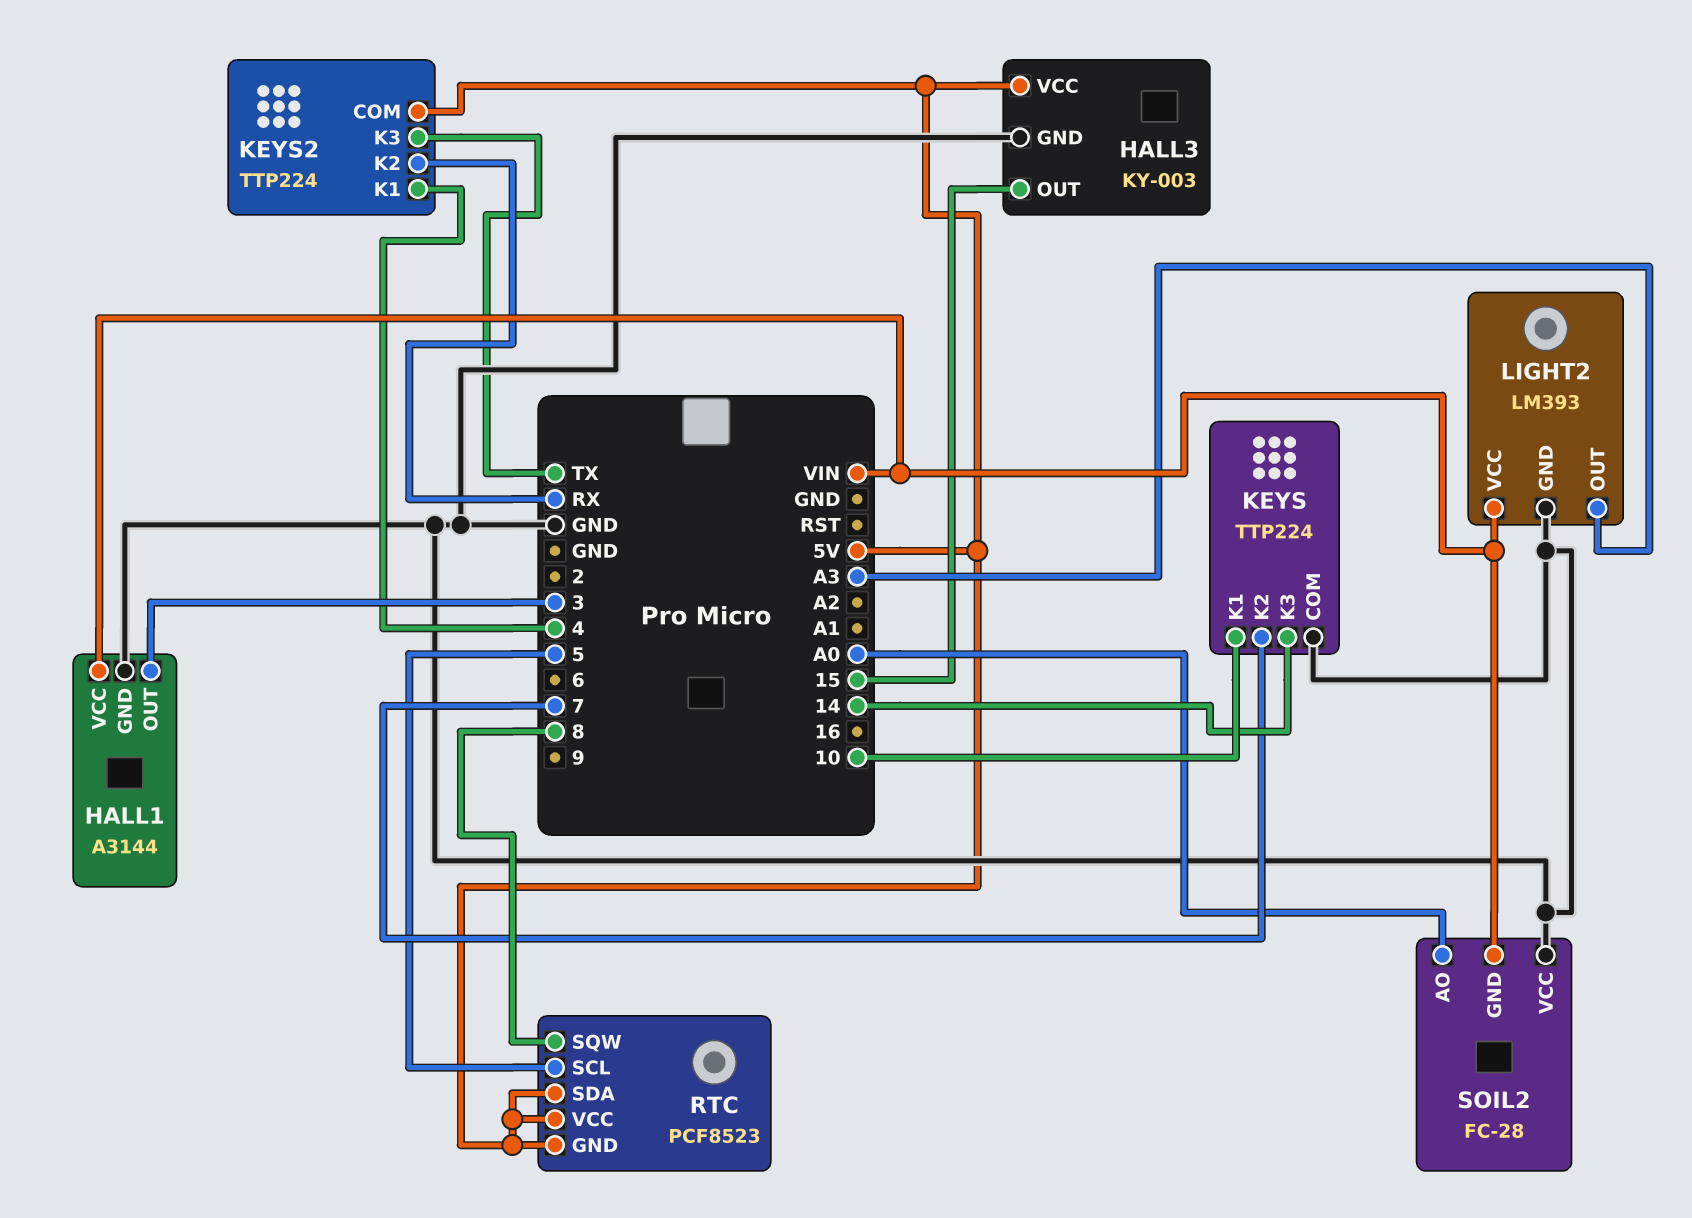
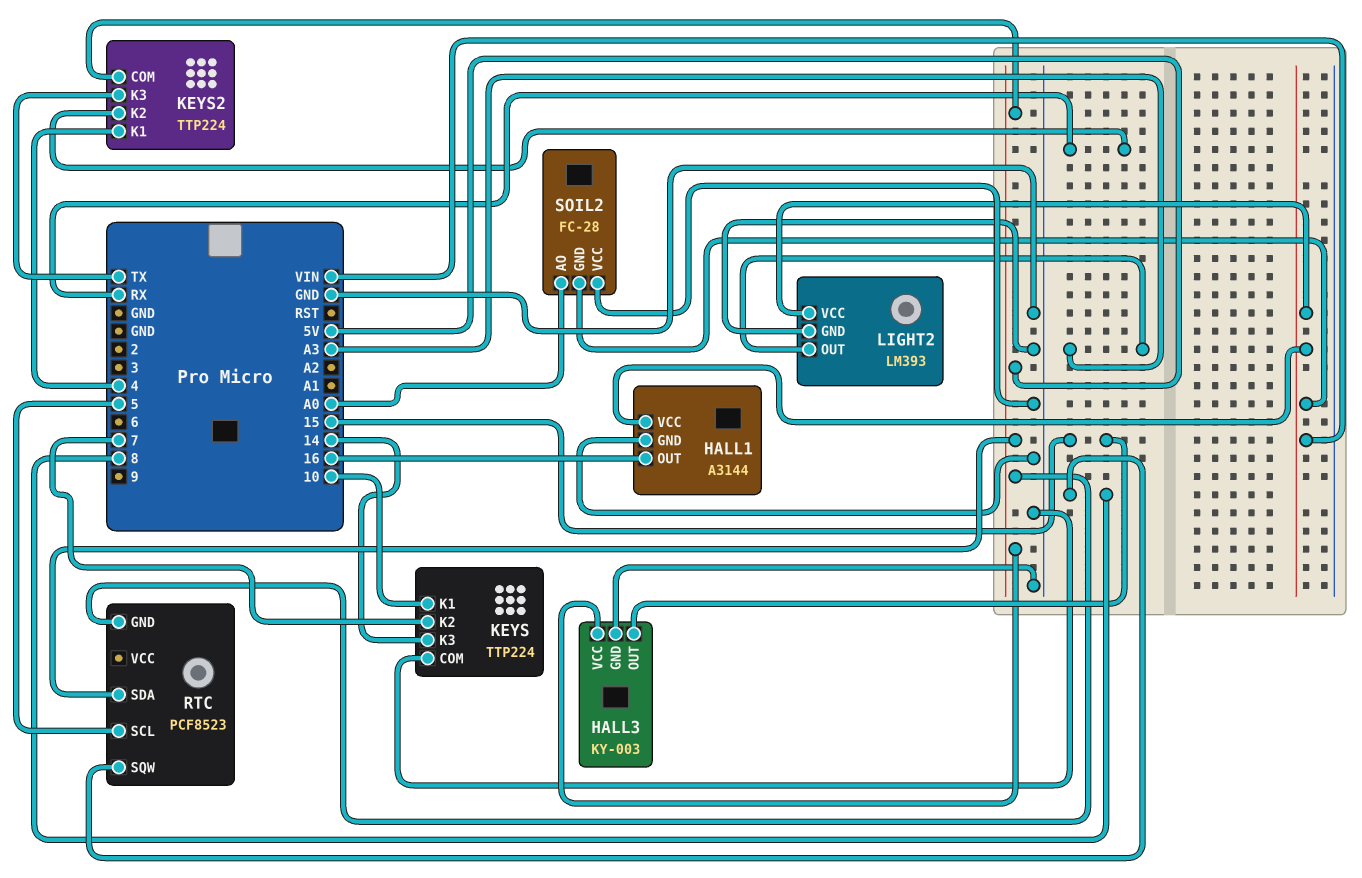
HALL1 pin OUT: 3 -> 16
RTC pin VCC: 5V -> none

